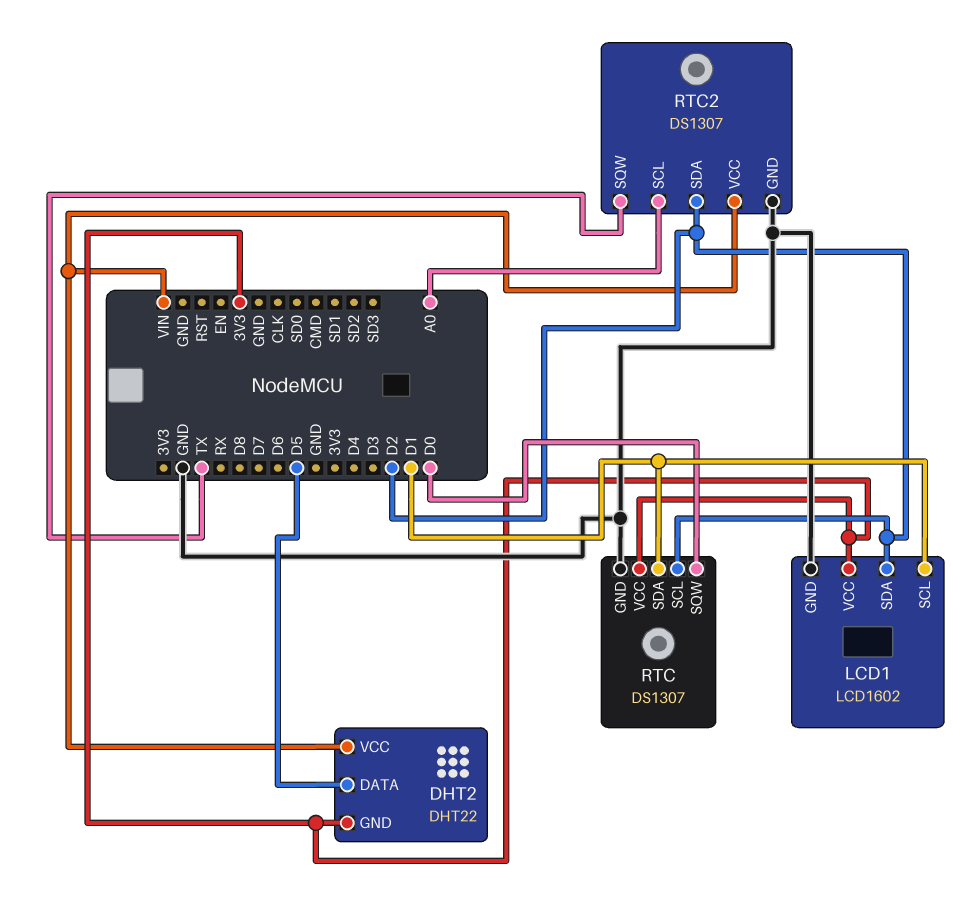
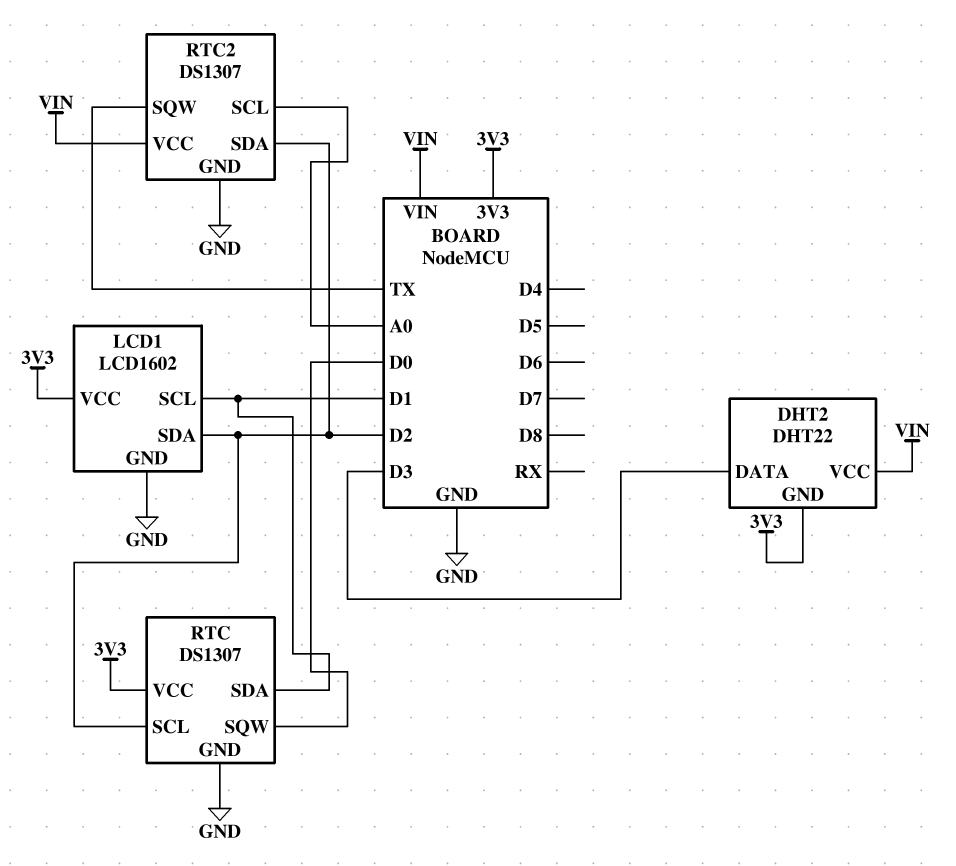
DHT2 pin DATA: D5 -> D3

